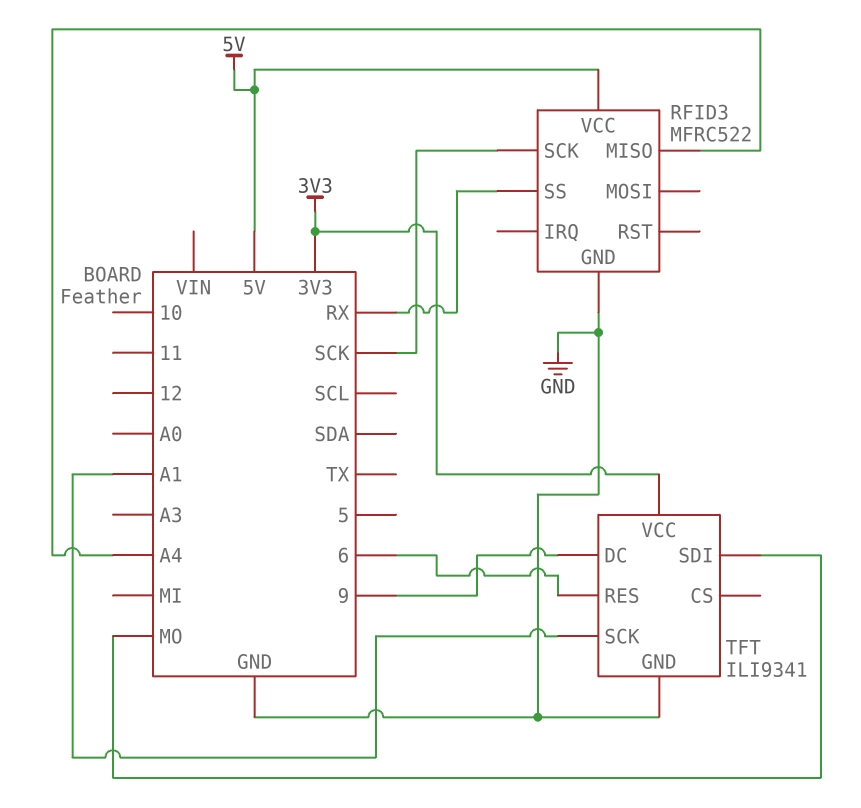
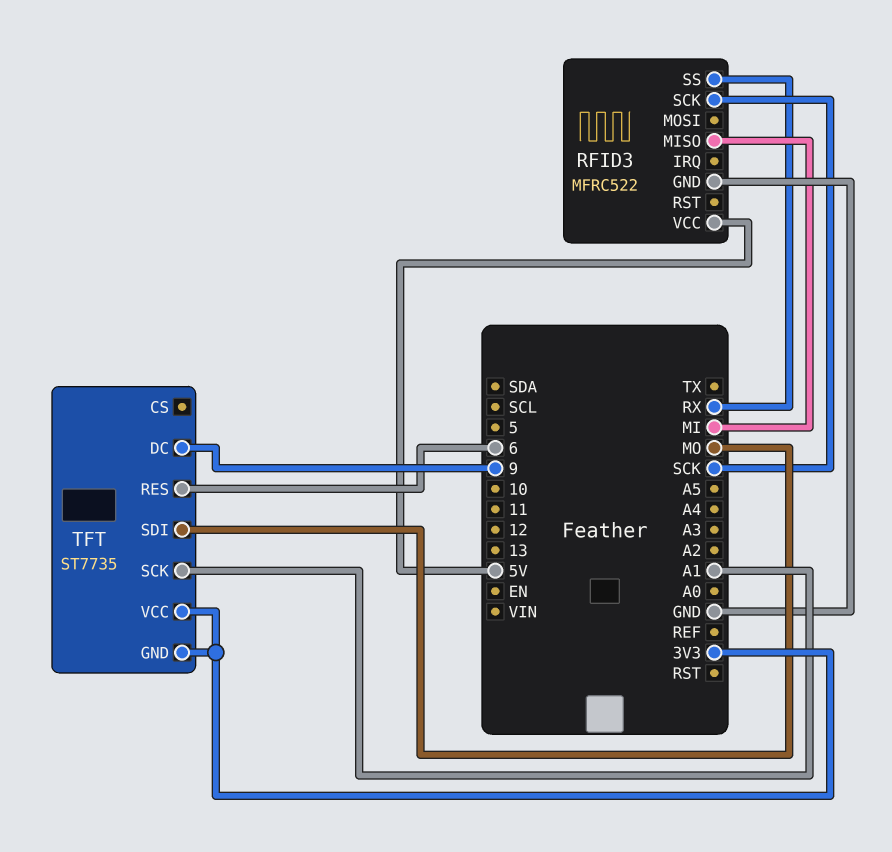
RFID3 pin MISO: A4 -> MI
TFT: ILI9341 -> ST7735
TFT pin GND: GND -> 3V3

